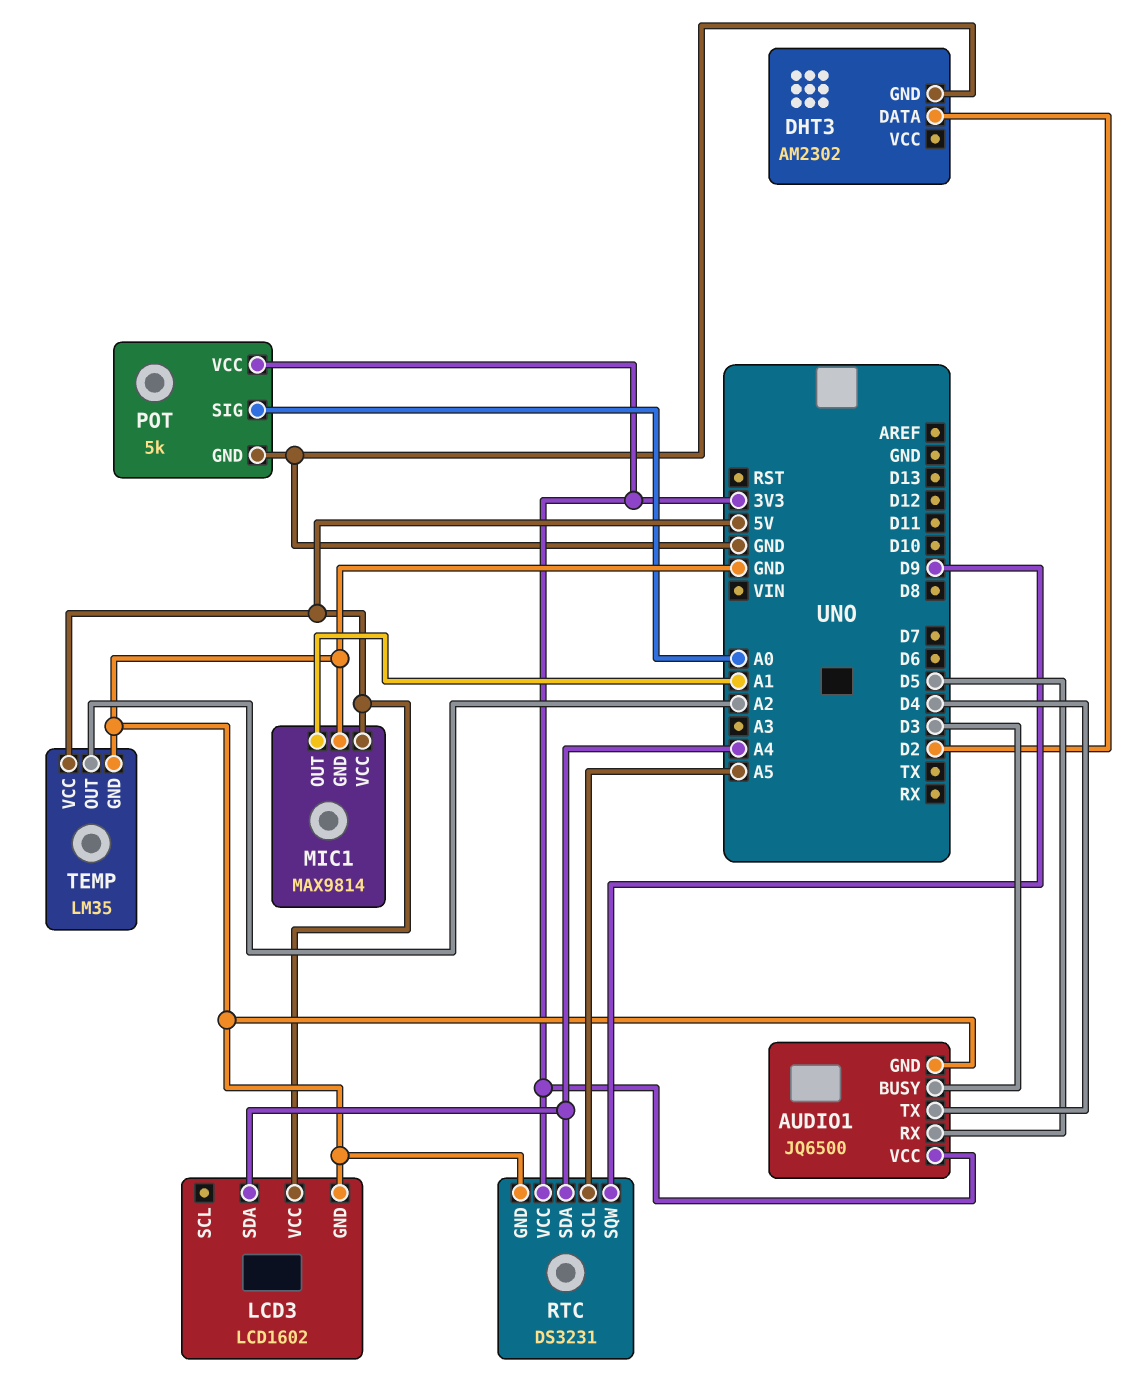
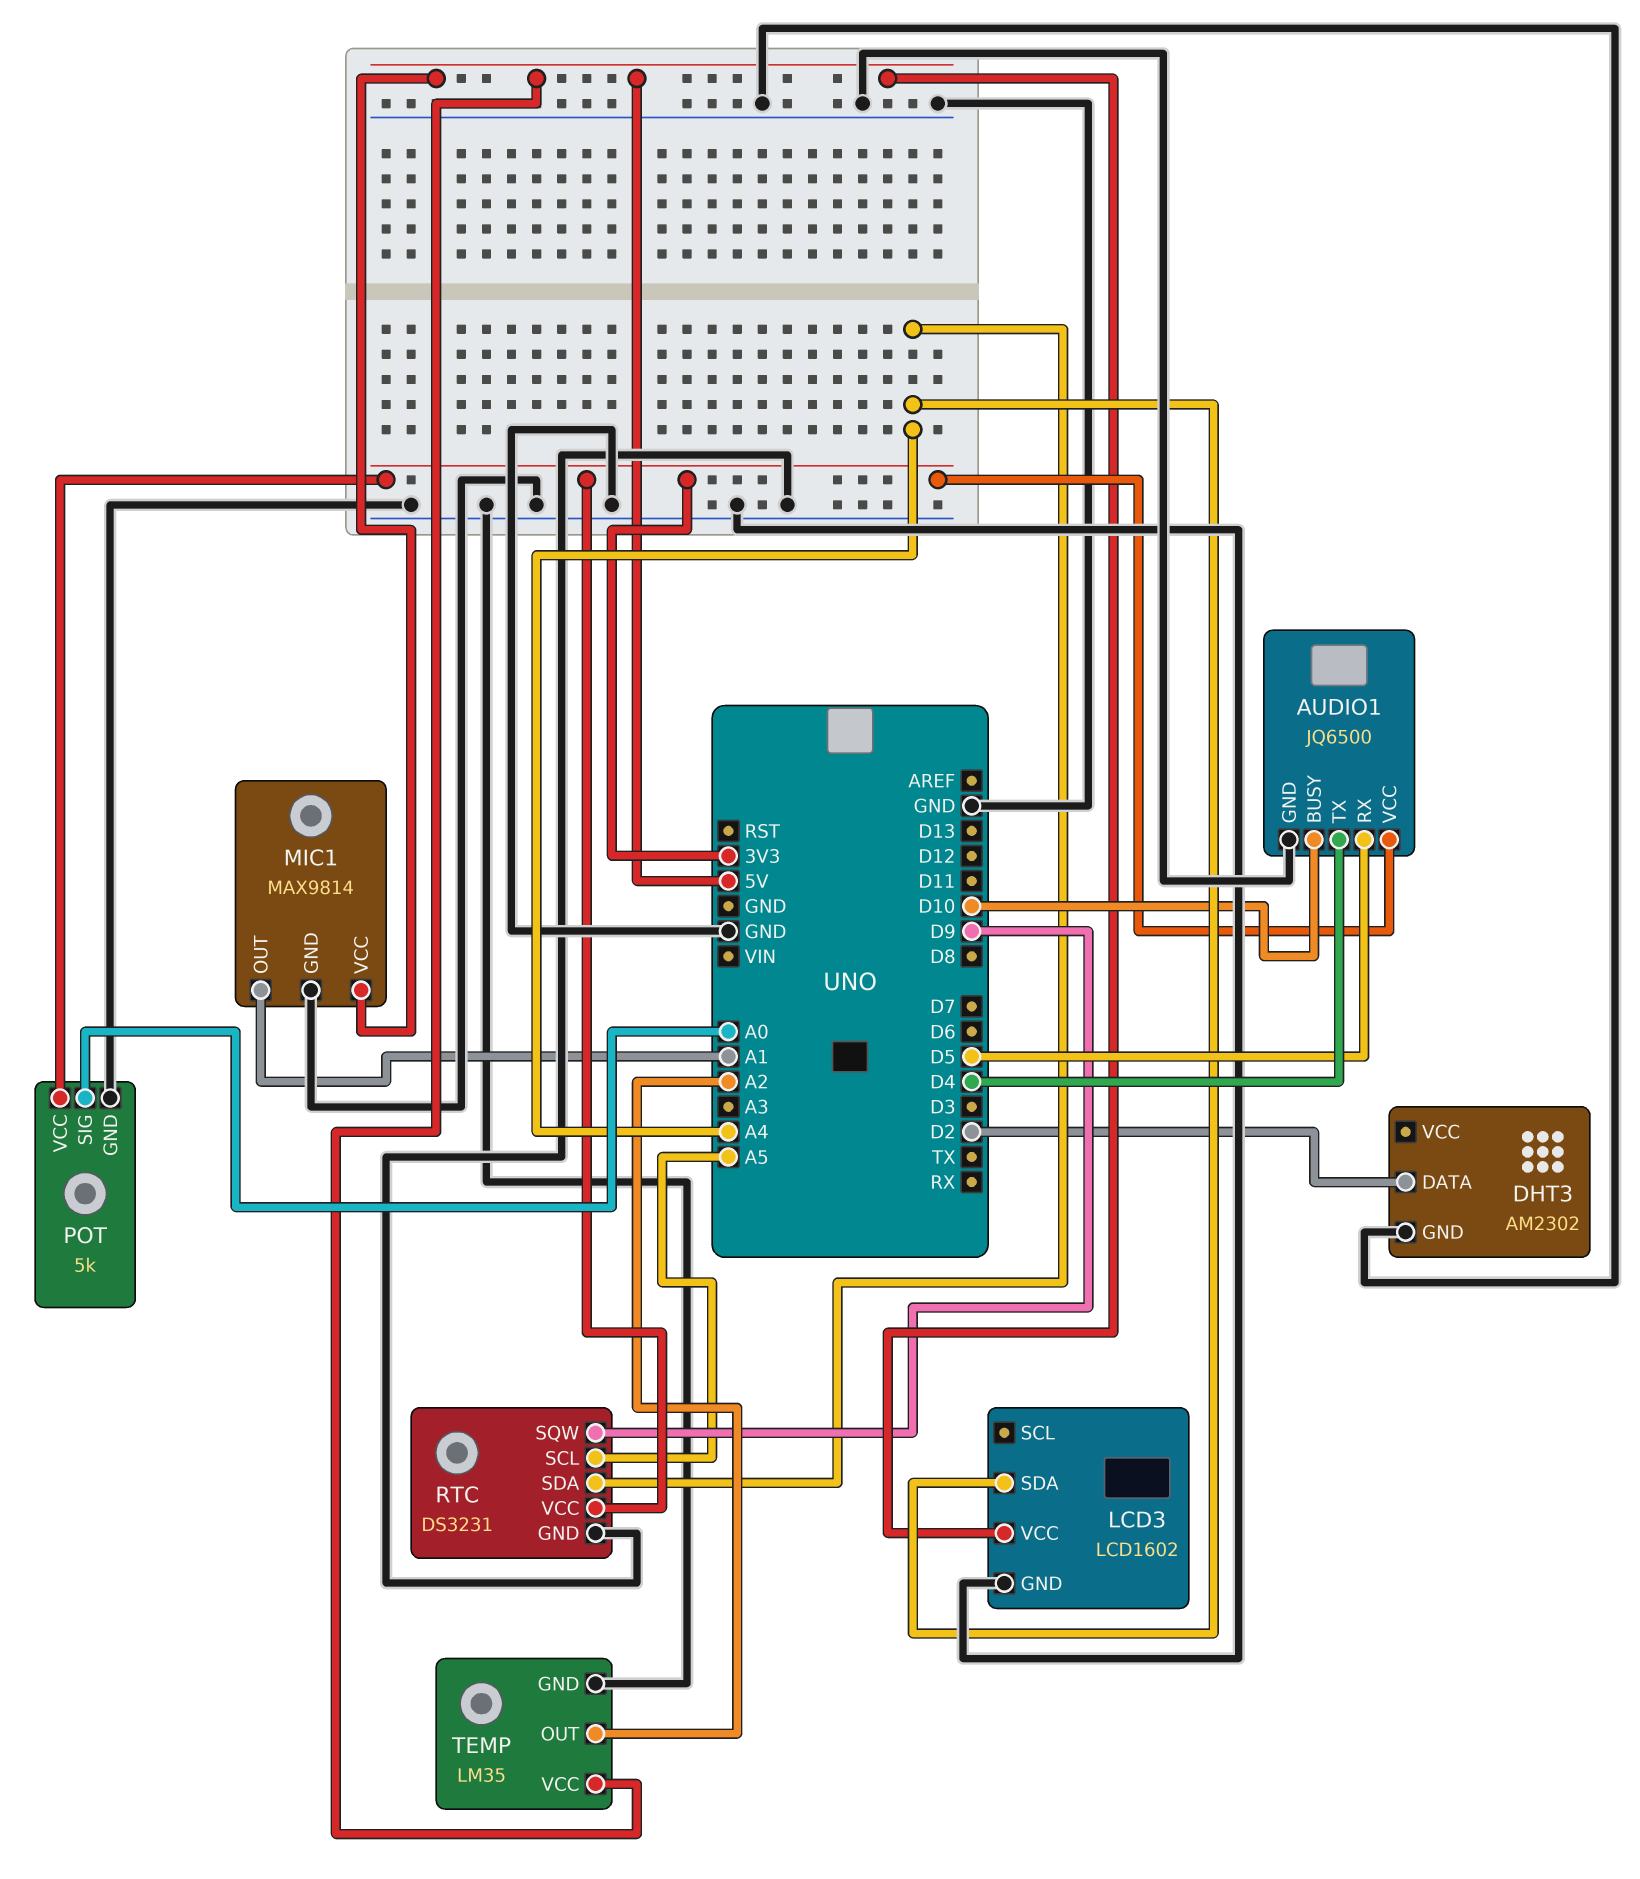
AUDIO1 pin BUSY: D3 -> D10

